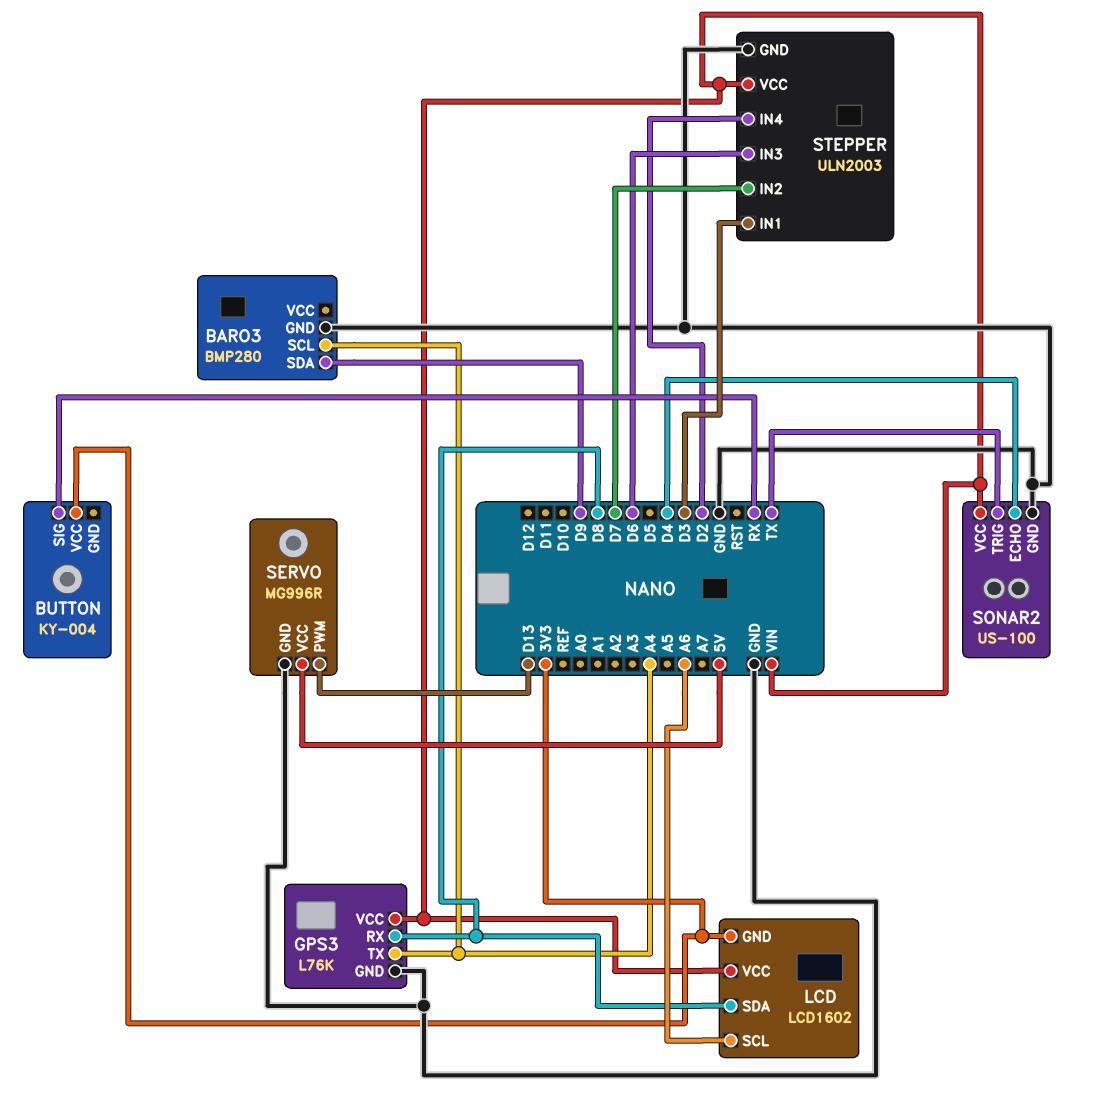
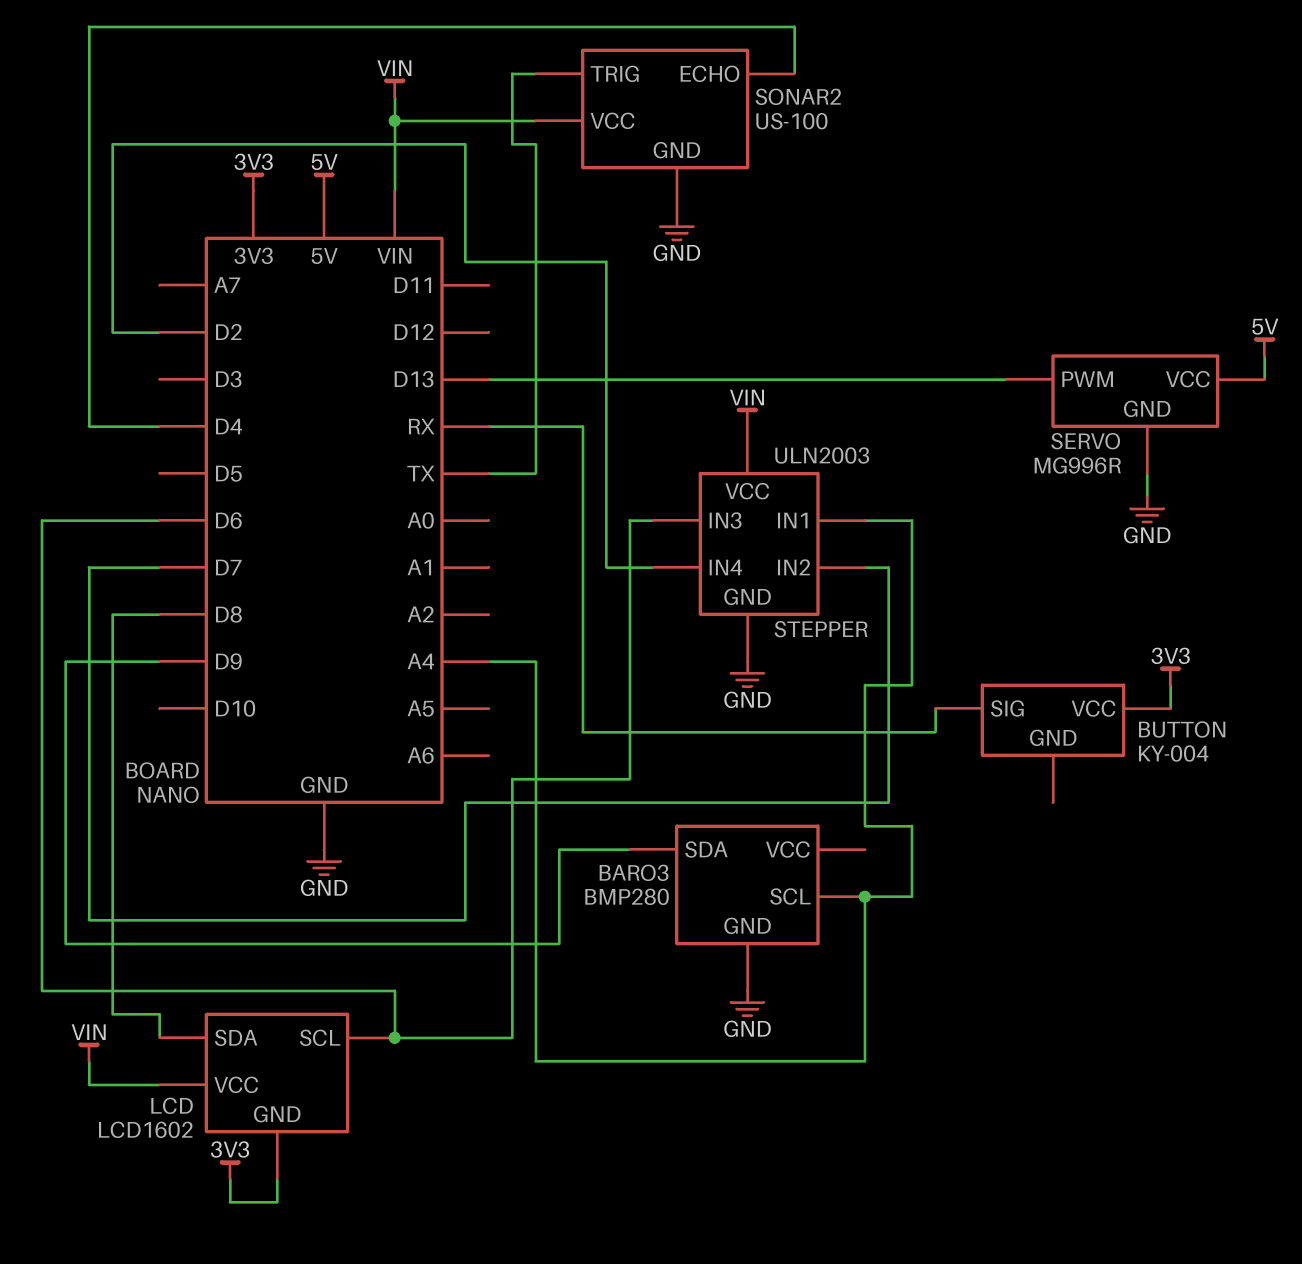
GPS3: L76K -> none
GPS3 pin GND: GND -> none
GPS3 pin RX: D8 -> none
GPS3 pin TX: A4 -> none
GPS3 pin VCC: VIN -> none
LCD pin SCL: A6 -> D6
STEPPER pin IN1: D3 -> A4

